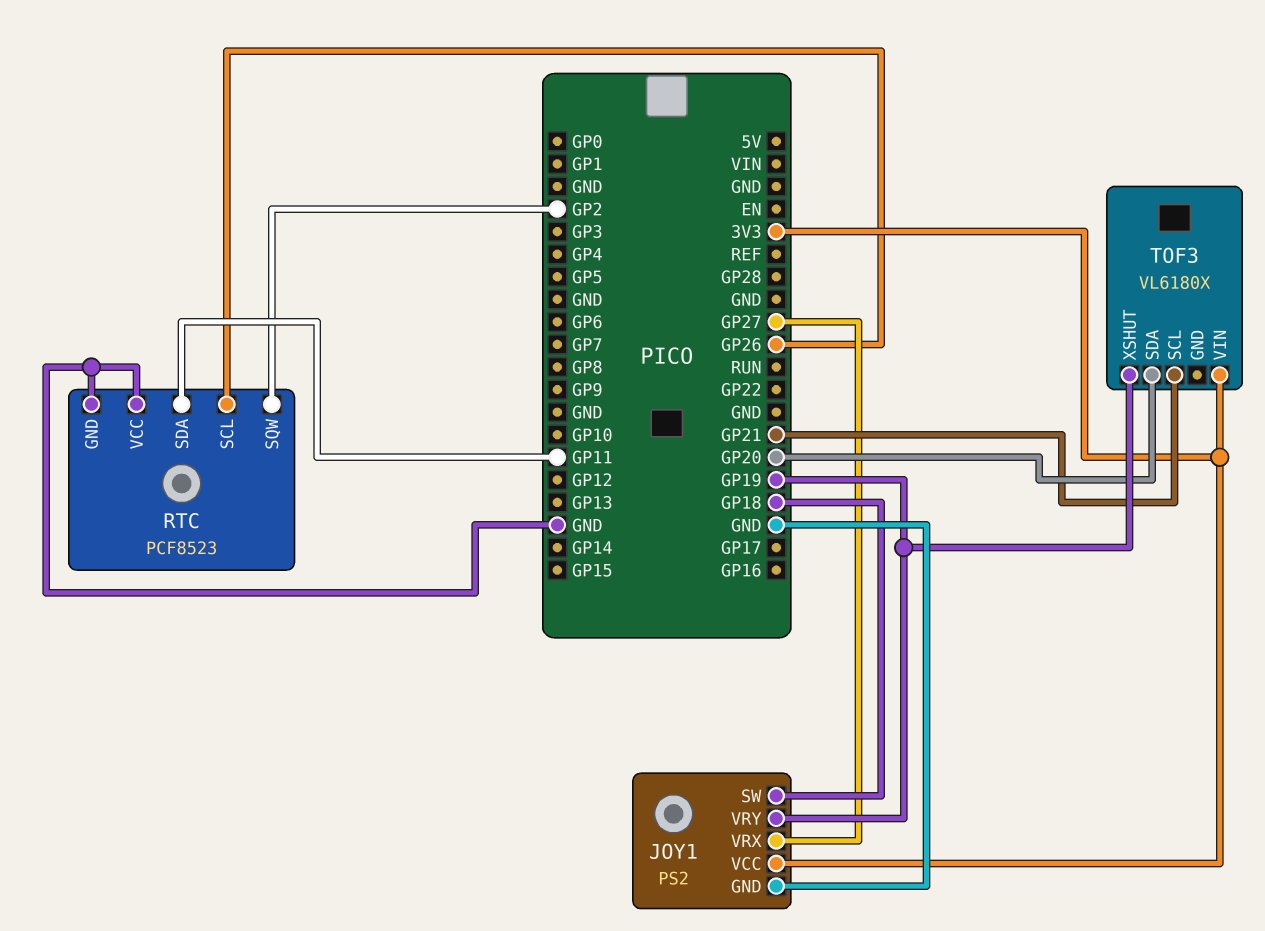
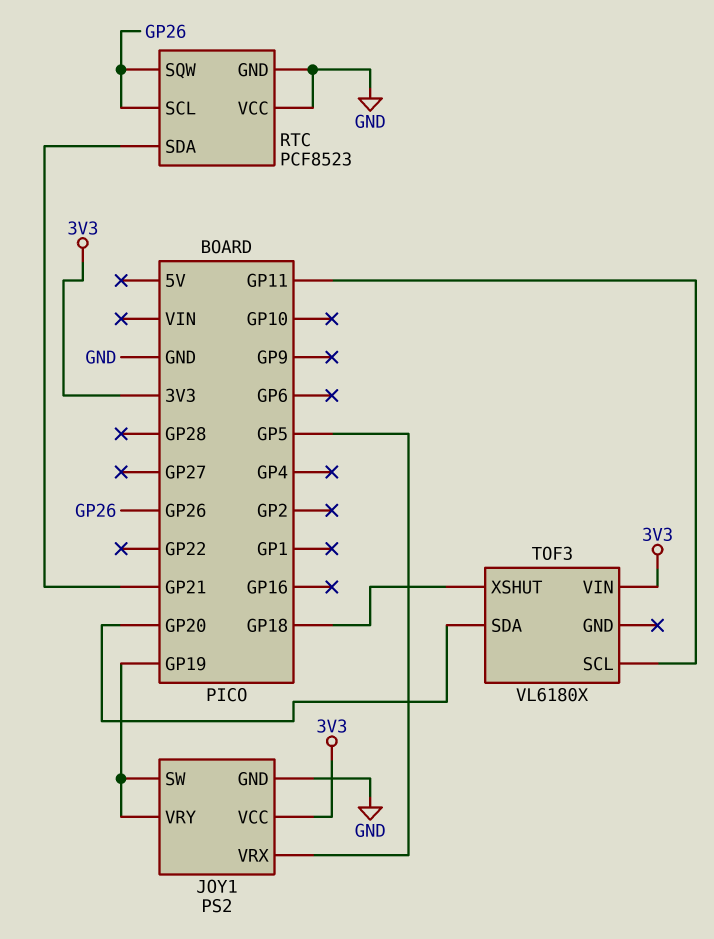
JOY1 pin SW: GP18 -> GP19
JOY1 pin VRX: GP27 -> GP5
RTC pin SDA: GP11 -> GP21
RTC pin SQW: GP2 -> GP26
TOF3 pin SCL: GP21 -> GP11
TOF3 pin XSHUT: GP19 -> GP18

